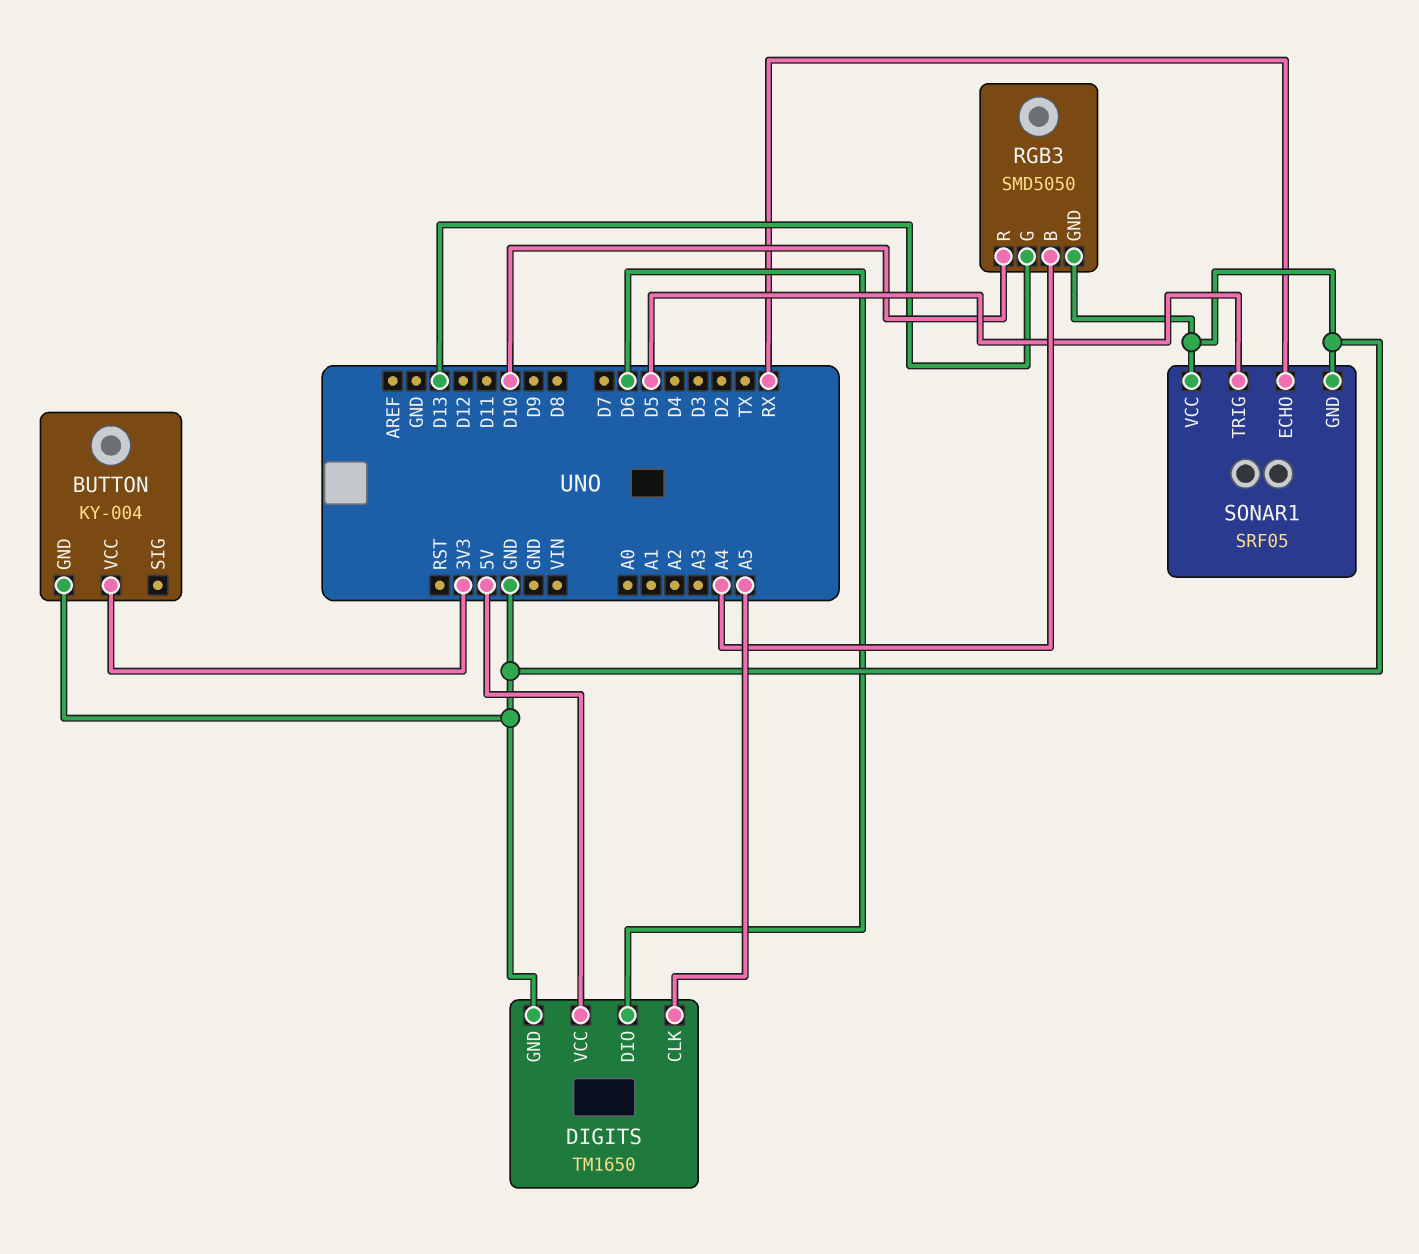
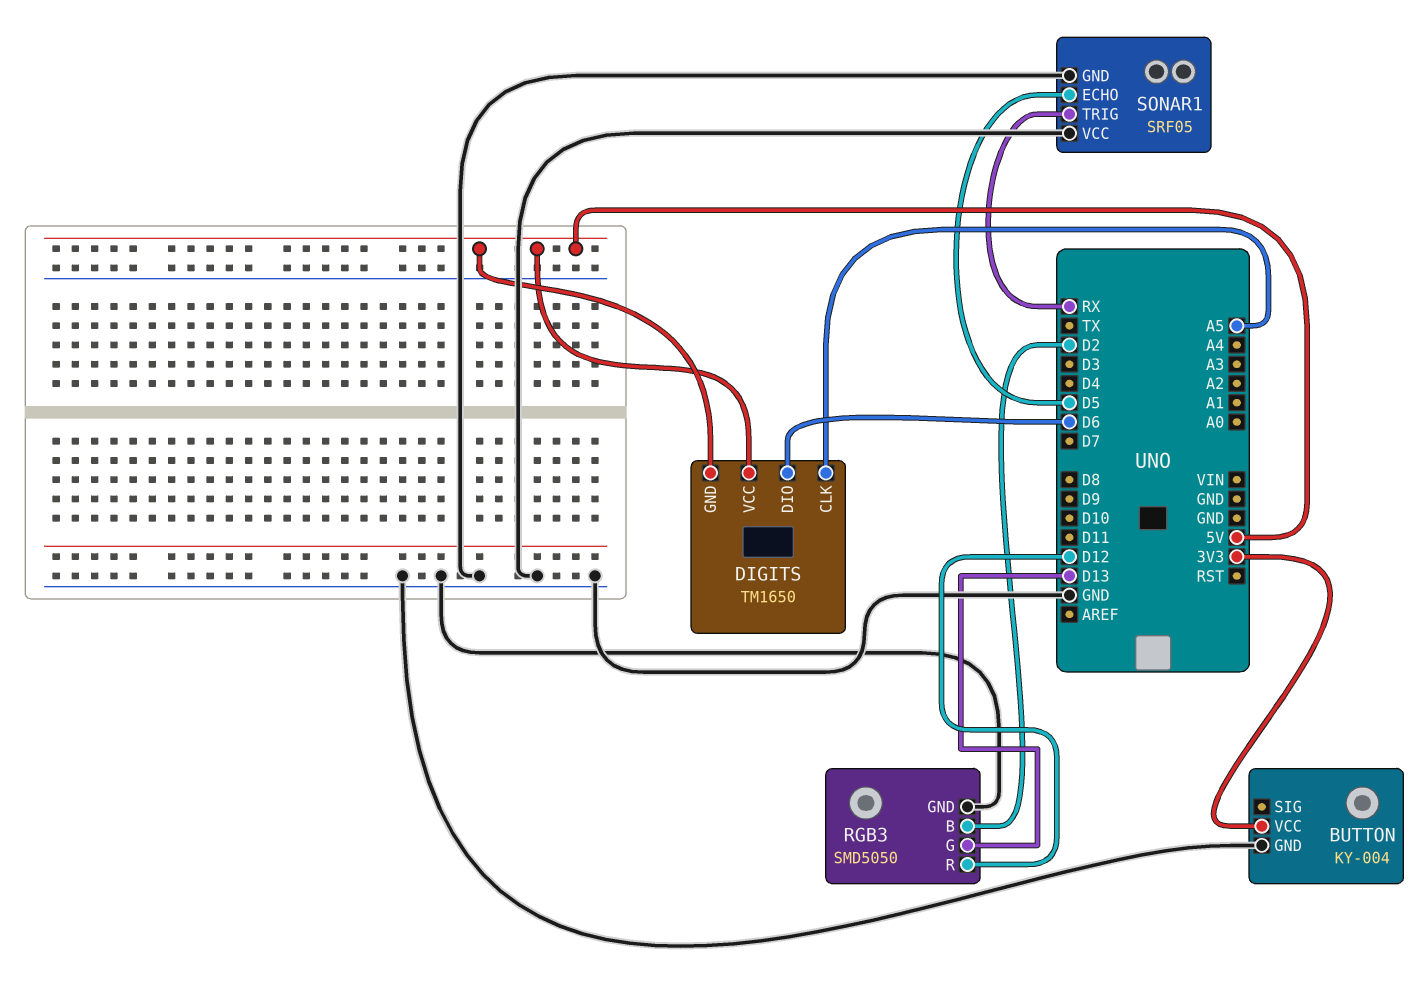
DIGITS pin GND: GND -> 5V
RGB3 pin B: A4 -> D2
RGB3 pin R: D10 -> D12
SONAR1 pin ECHO: RX -> D5
SONAR1 pin TRIG: D5 -> RX

